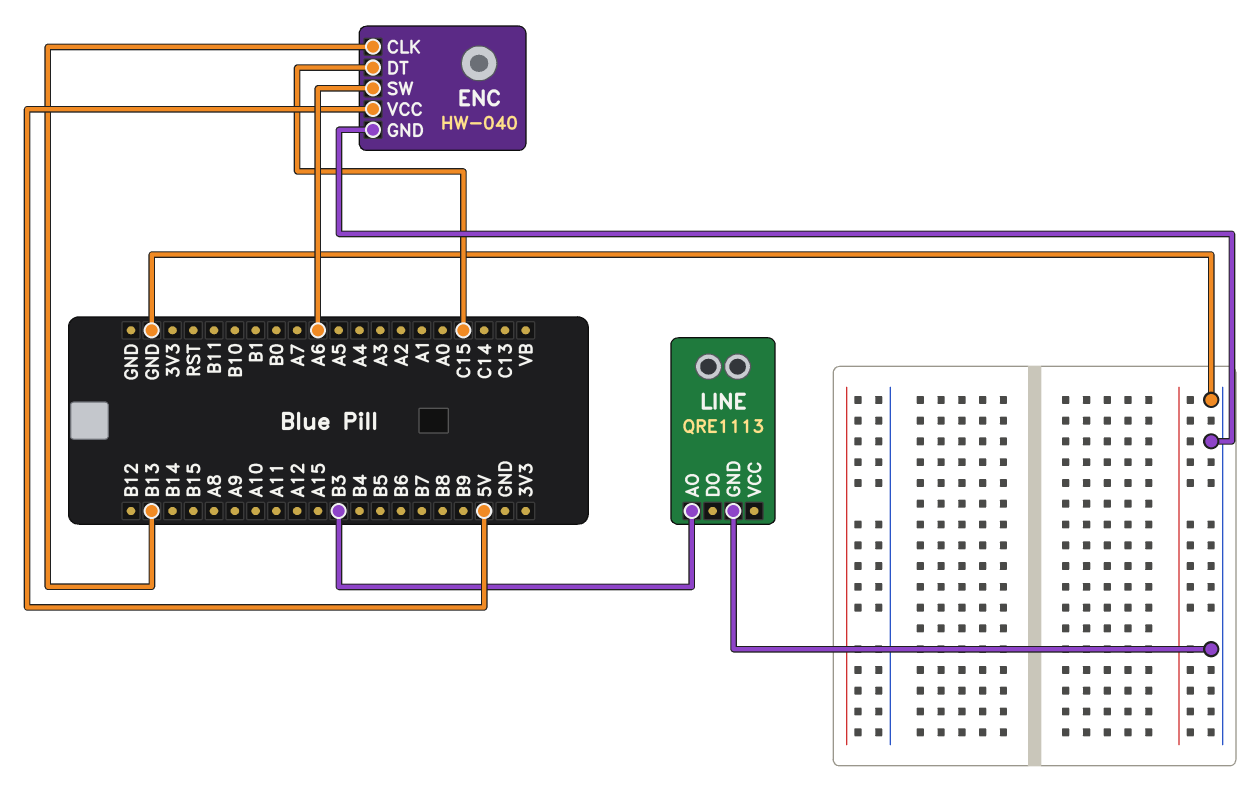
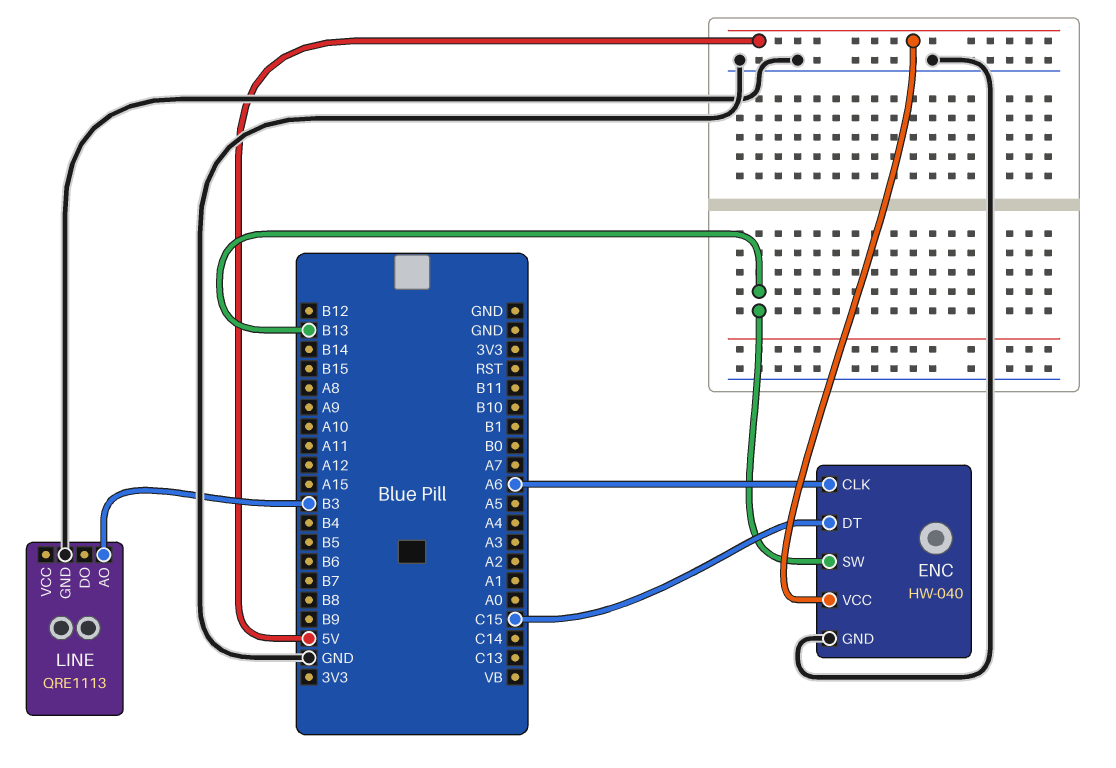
ENC pin CLK: B13 -> A6
ENC pin SW: A6 -> B13

